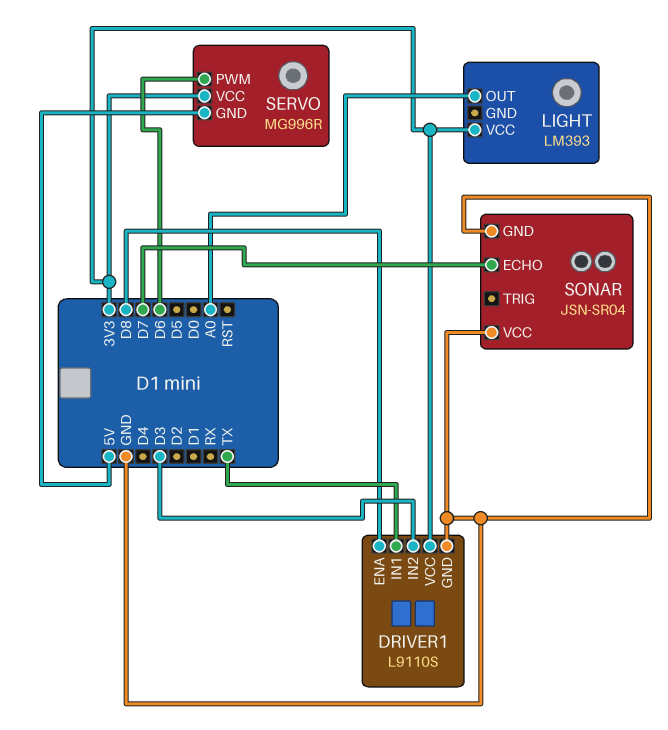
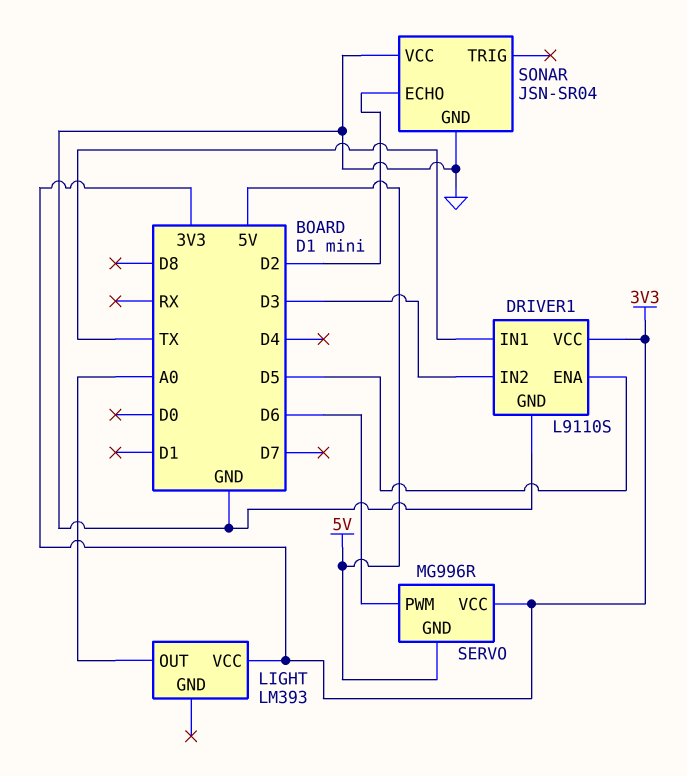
DRIVER1 pin ENA: D8 -> D5
SONAR pin ECHO: D7 -> D2

